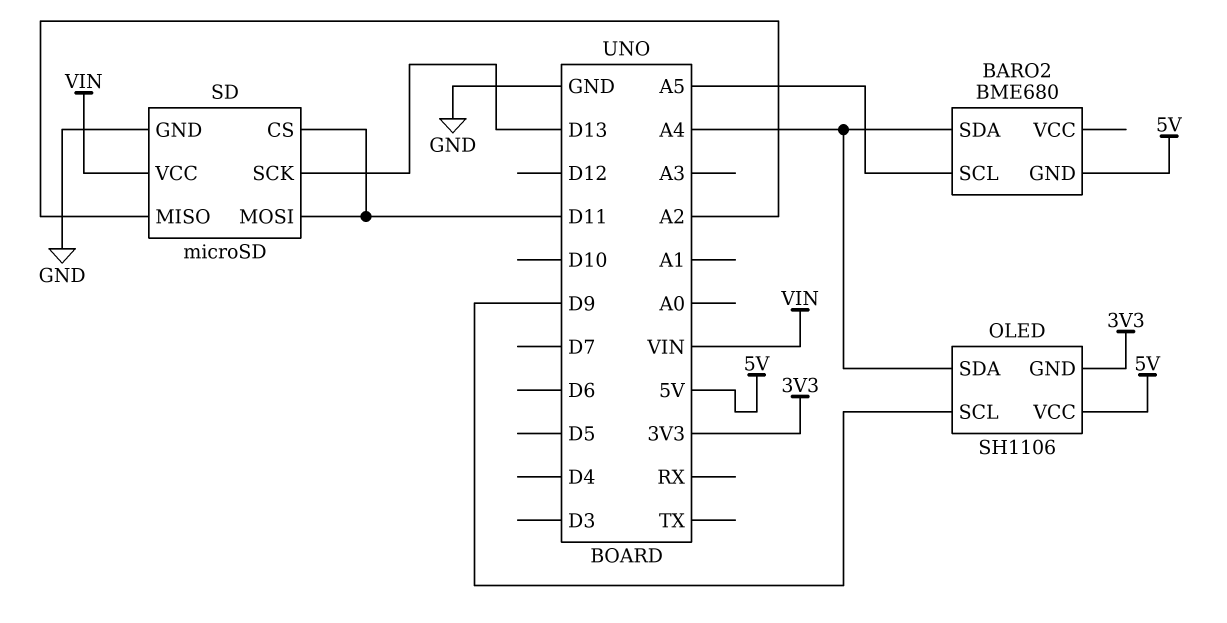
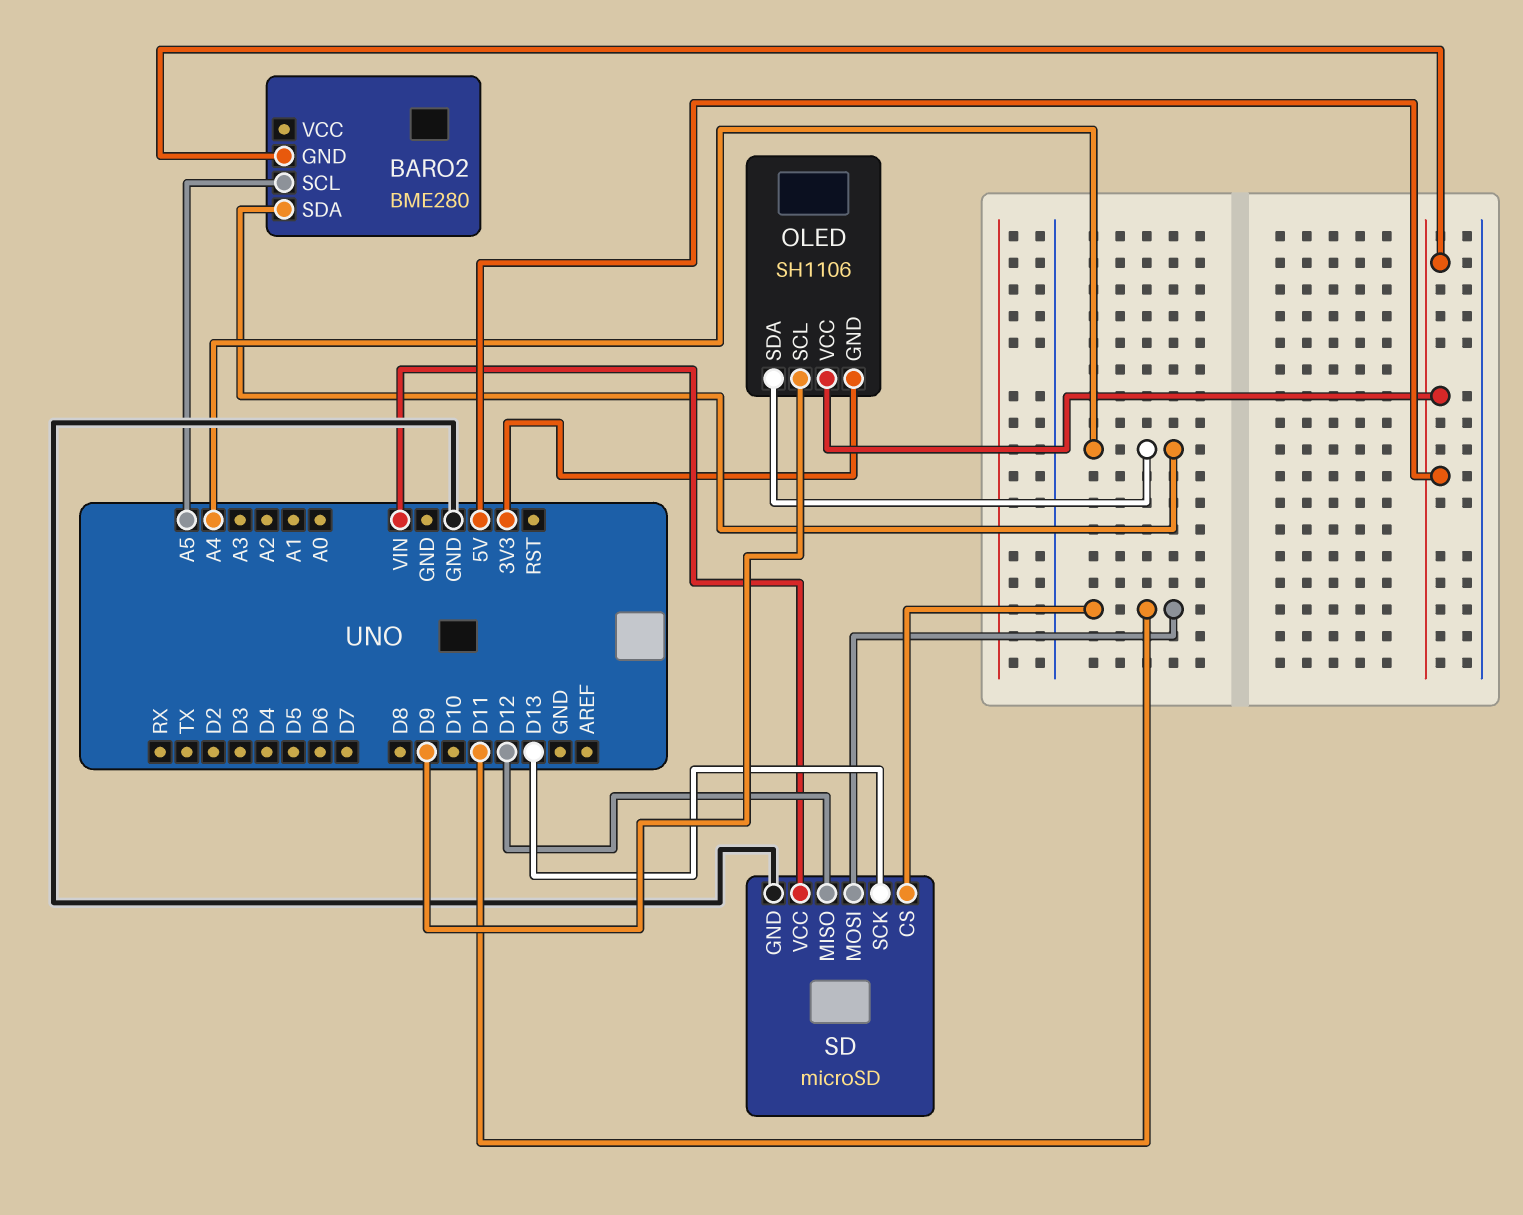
BARO2: BME680 -> BME280
SD pin MISO: A2 -> D12

